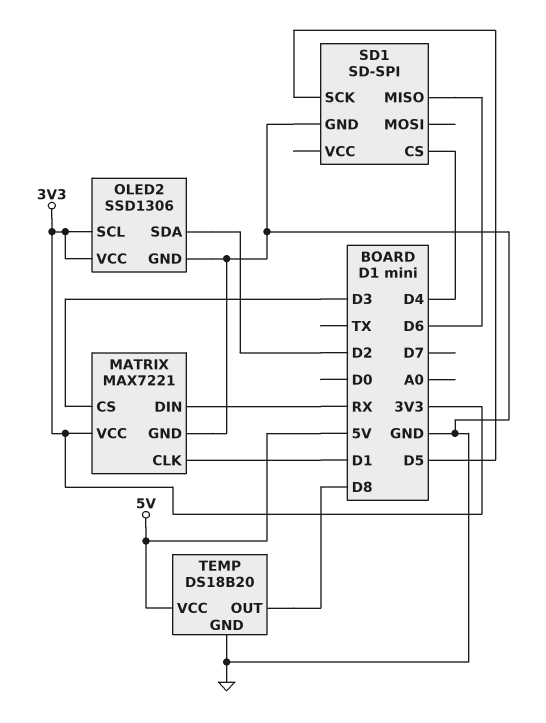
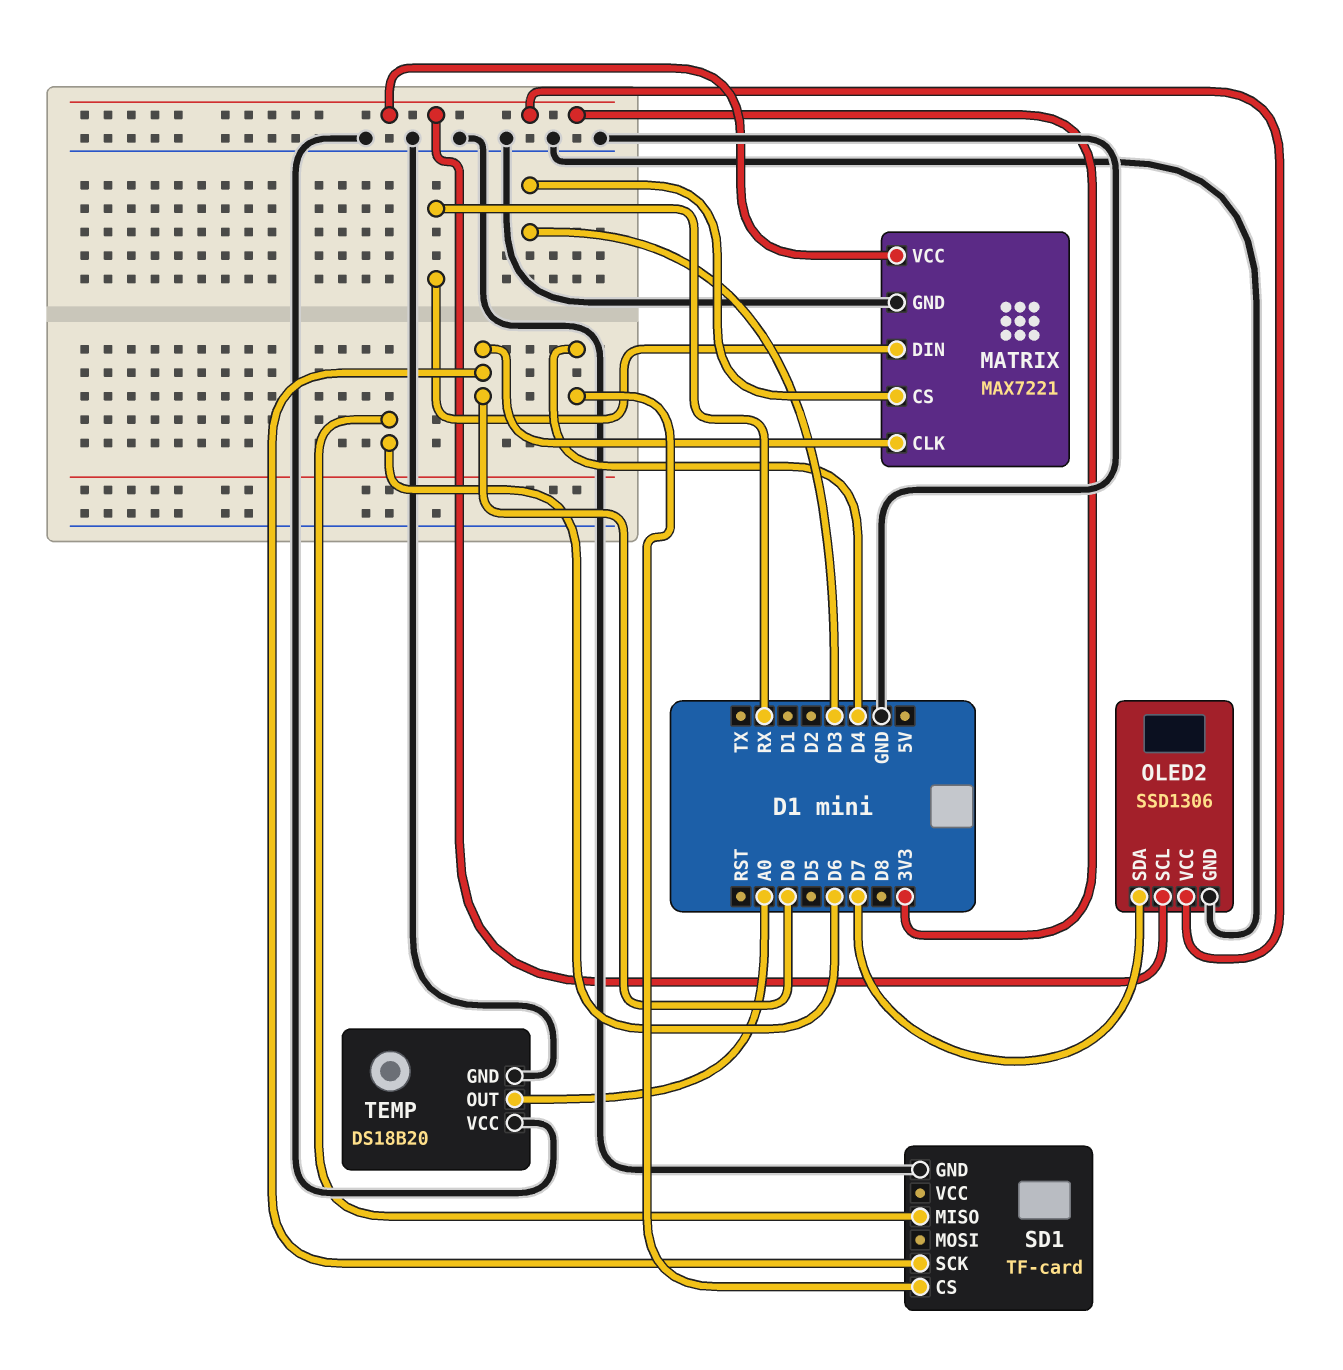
MATRIX pin CLK: D1 -> D0
OLED2 pin SDA: D2 -> D7
SD1: SD-SPI -> TF-card
SD1 pin SCK: D5 -> D0
TEMP pin OUT: D8 -> A0
TEMP pin VCC: 5V -> GND

